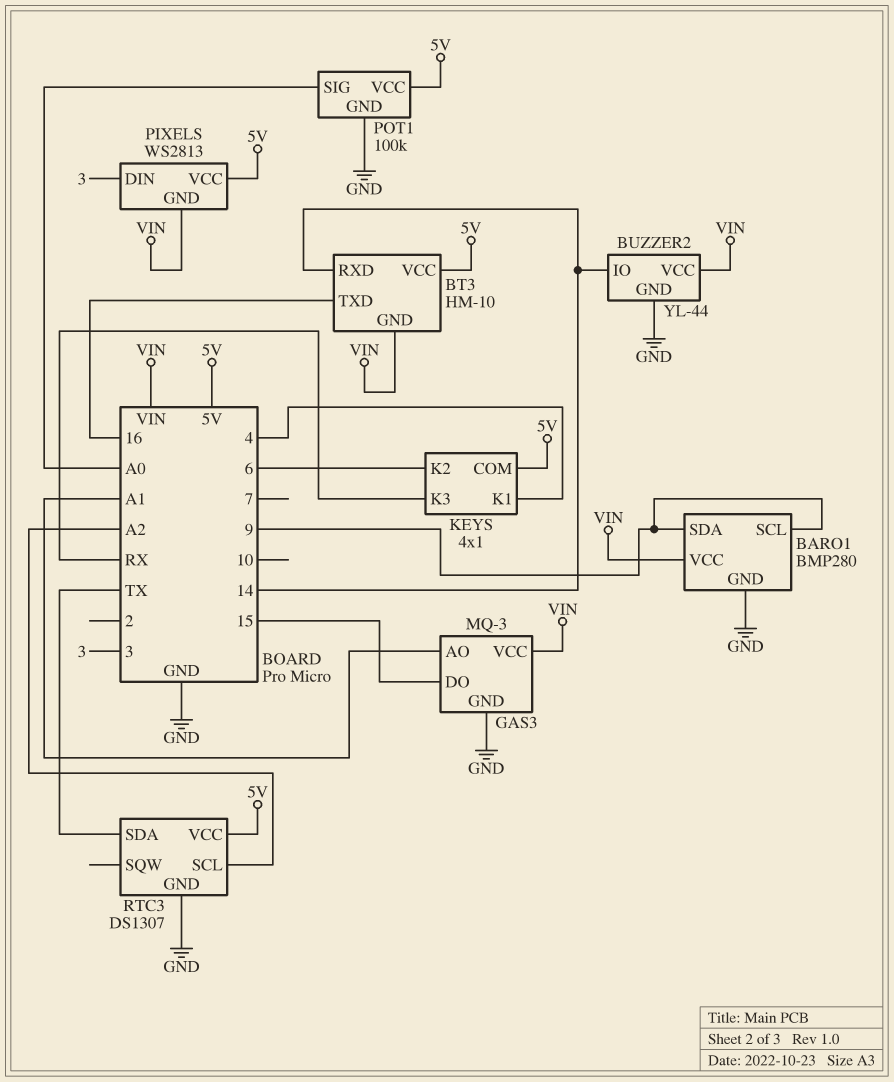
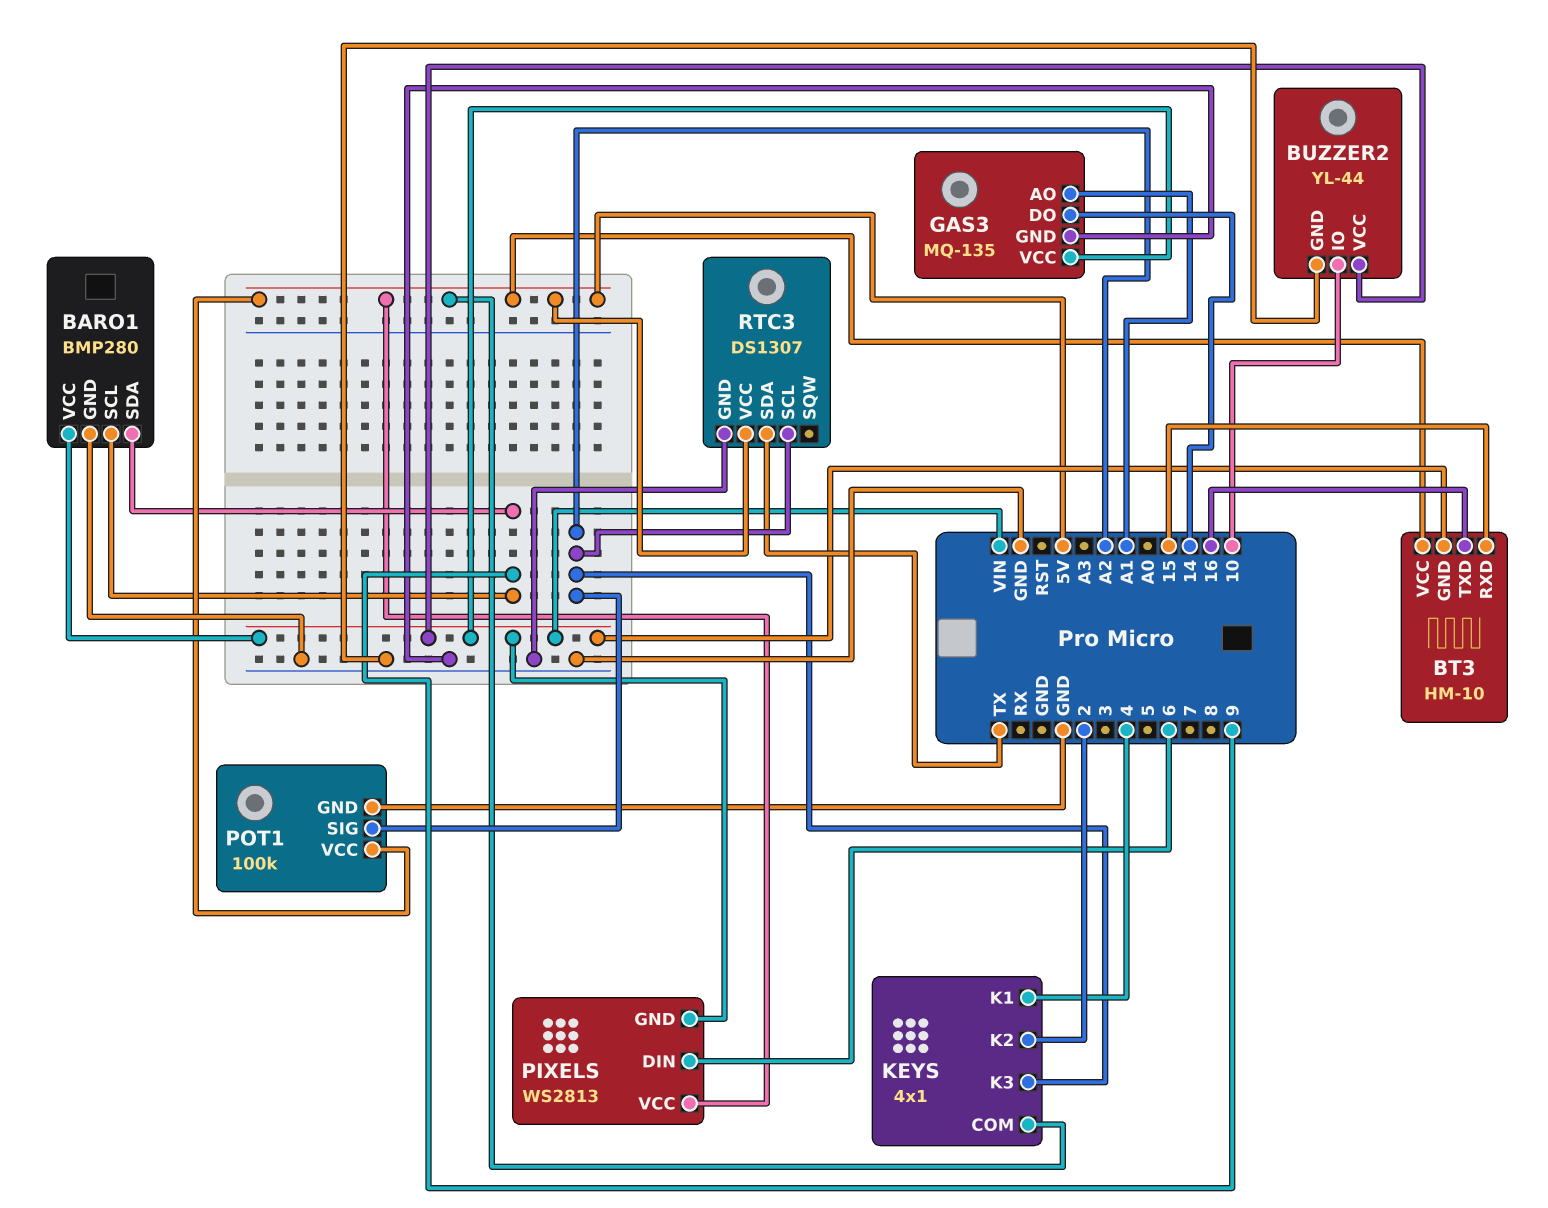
BT3 pin RXD: 14 -> 15
BUZZER2 pin IO: 14 -> 10
GAS3: MQ-3 -> MQ-135
GAS3 pin DO: 15 -> 14
KEYS pin K2: 6 -> 2
KEYS pin K3: RX -> A2
PIXELS pin DIN: 3 -> 6
POT1 pin SIG: A0 -> A2

